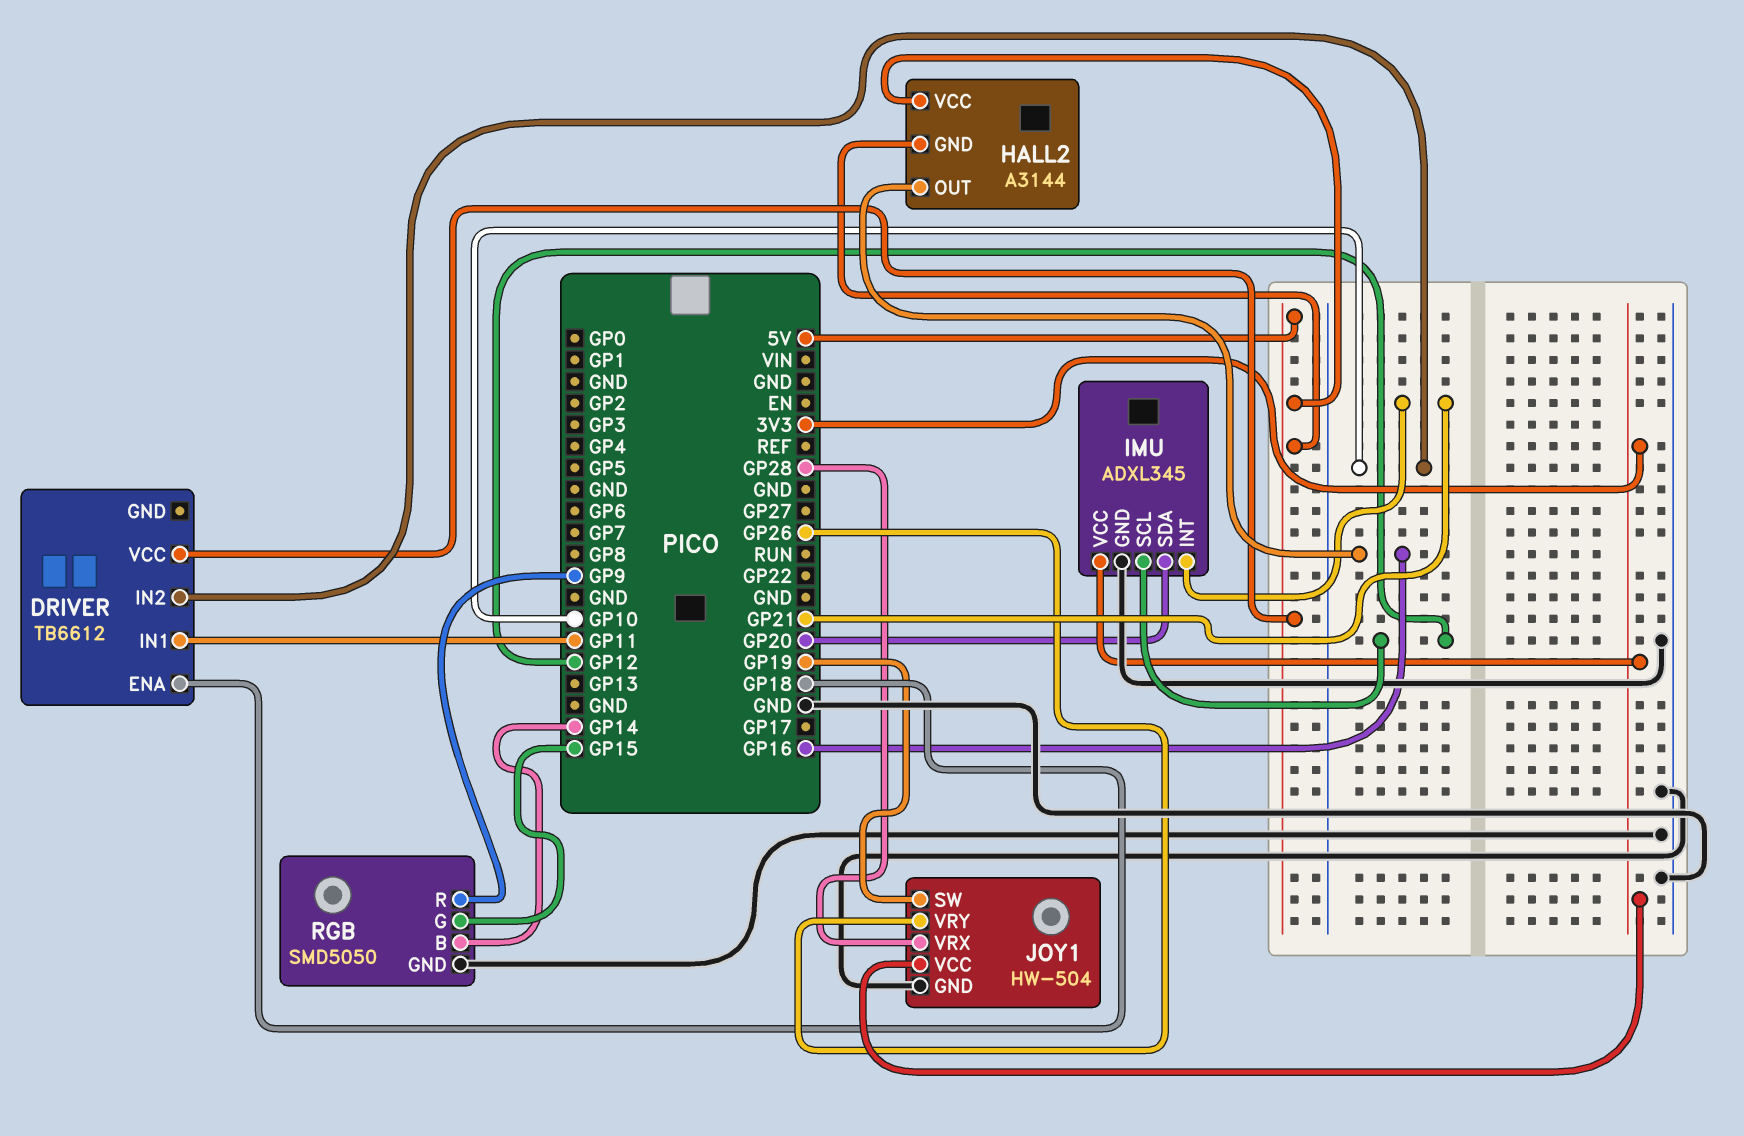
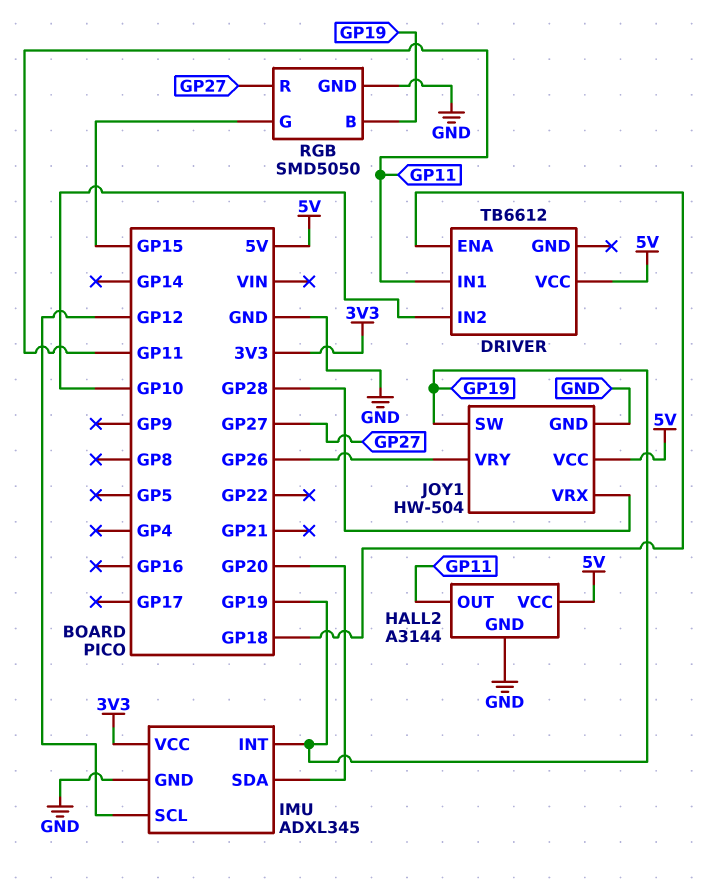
HALL2 pin GND: 5V -> GND
HALL2 pin OUT: GP16 -> GP11
IMU pin INT: GP21 -> GP19
JOY1 pin VCC: 3V3 -> 5V
RGB pin B: GP14 -> GP19
RGB pin R: GP9 -> GP27

